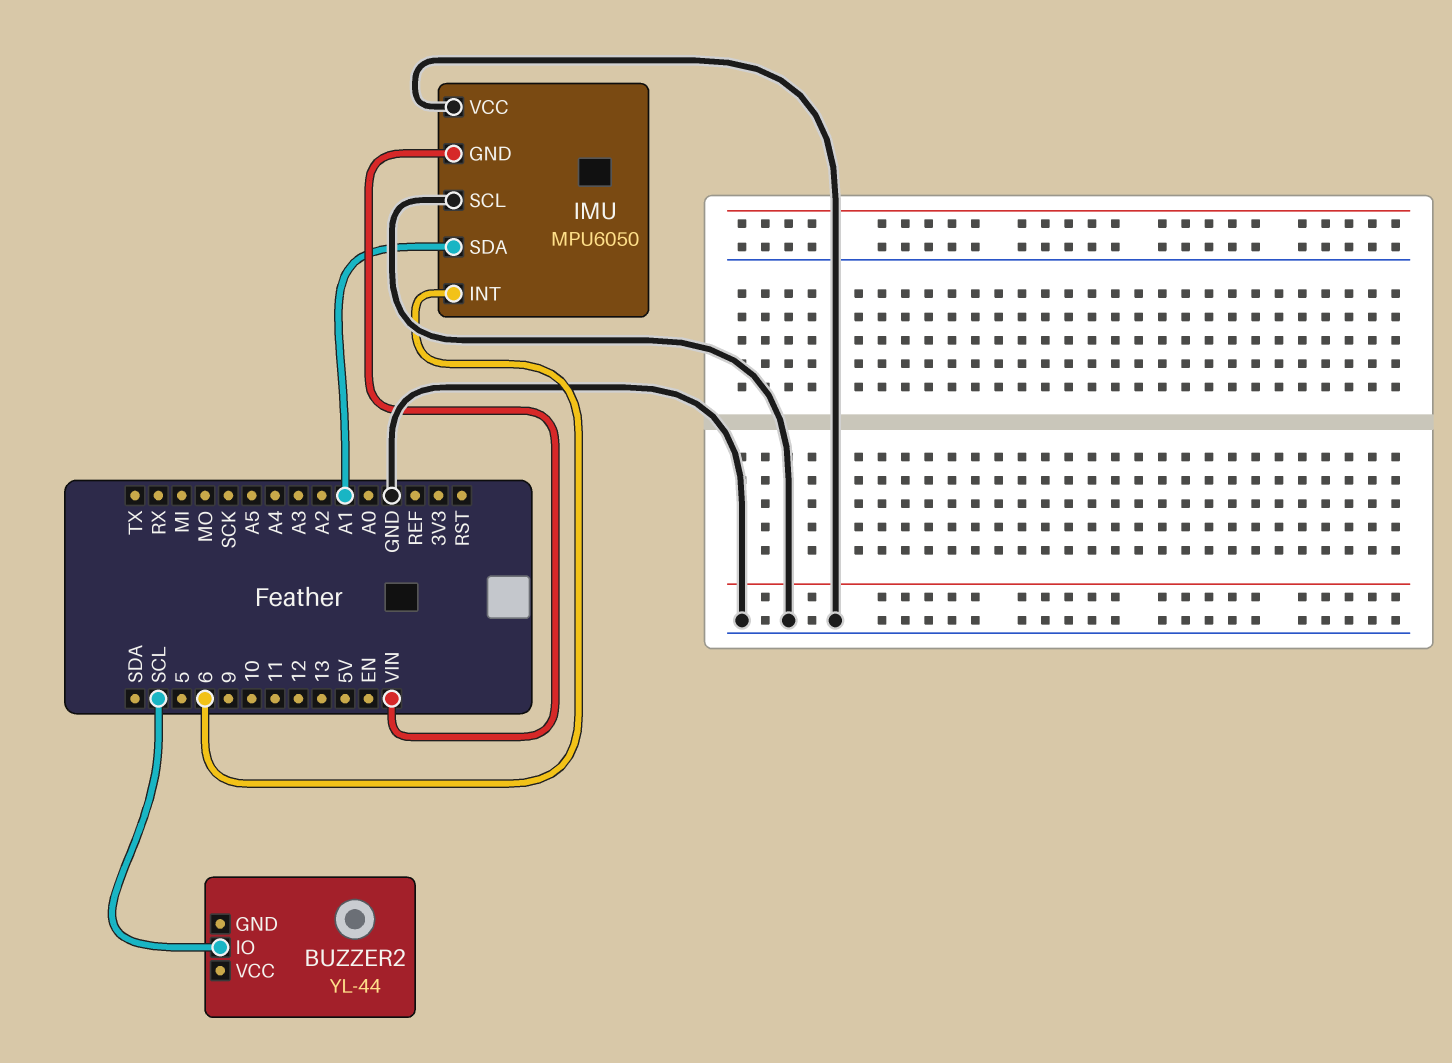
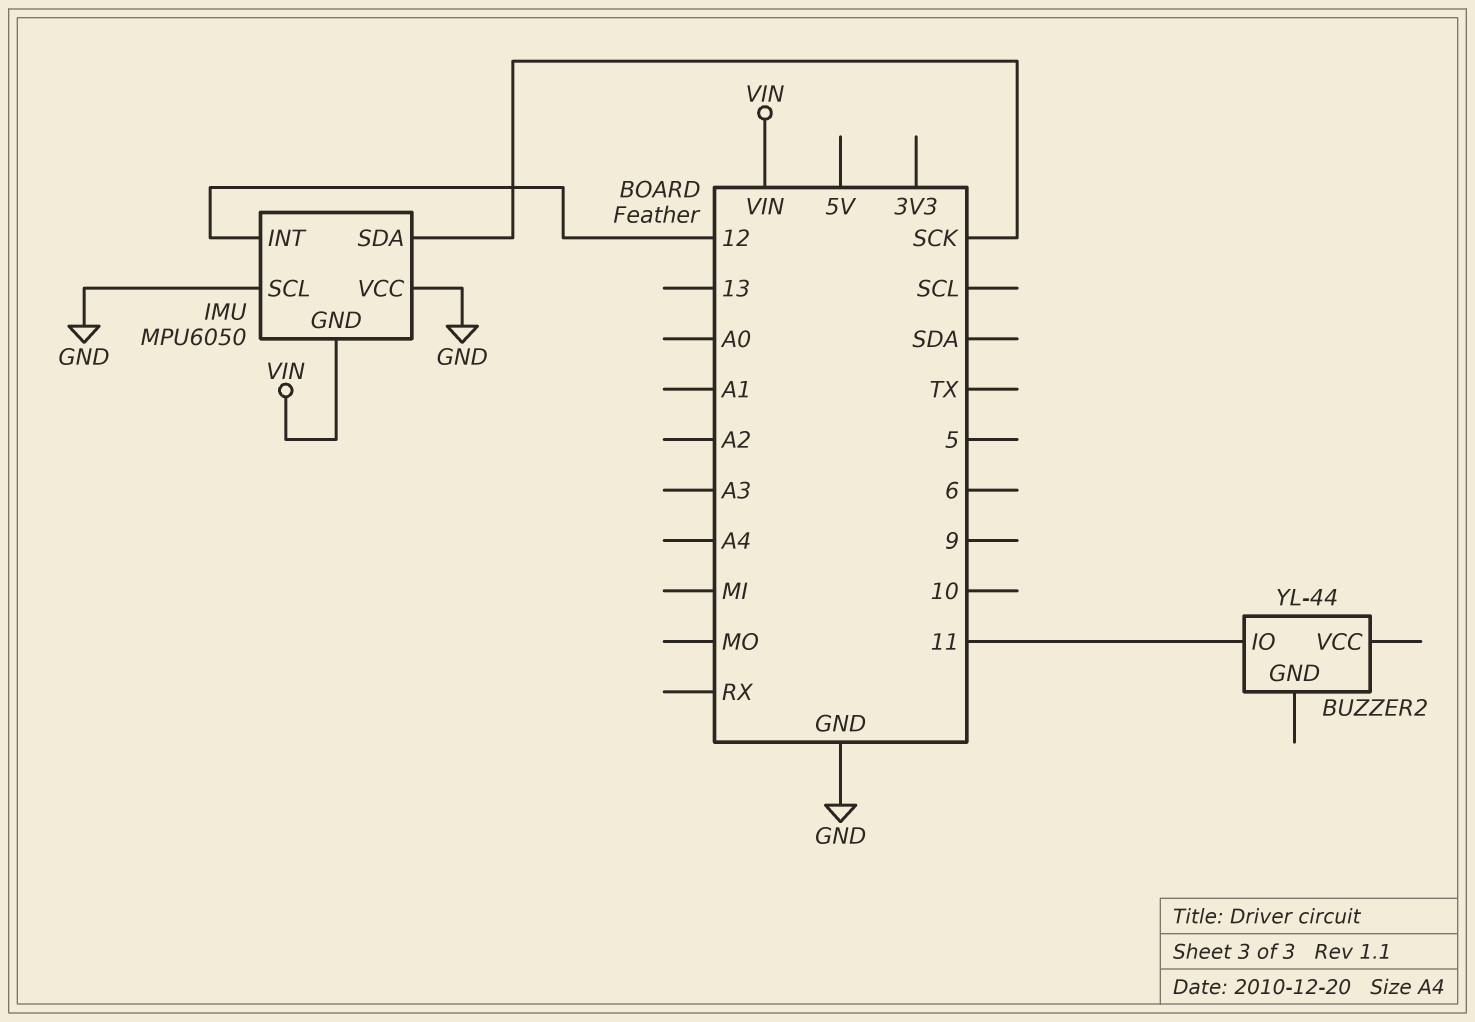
BUZZER2 pin IO: SCL -> 11
IMU pin INT: 6 -> 12
IMU pin SDA: A1 -> SCK

